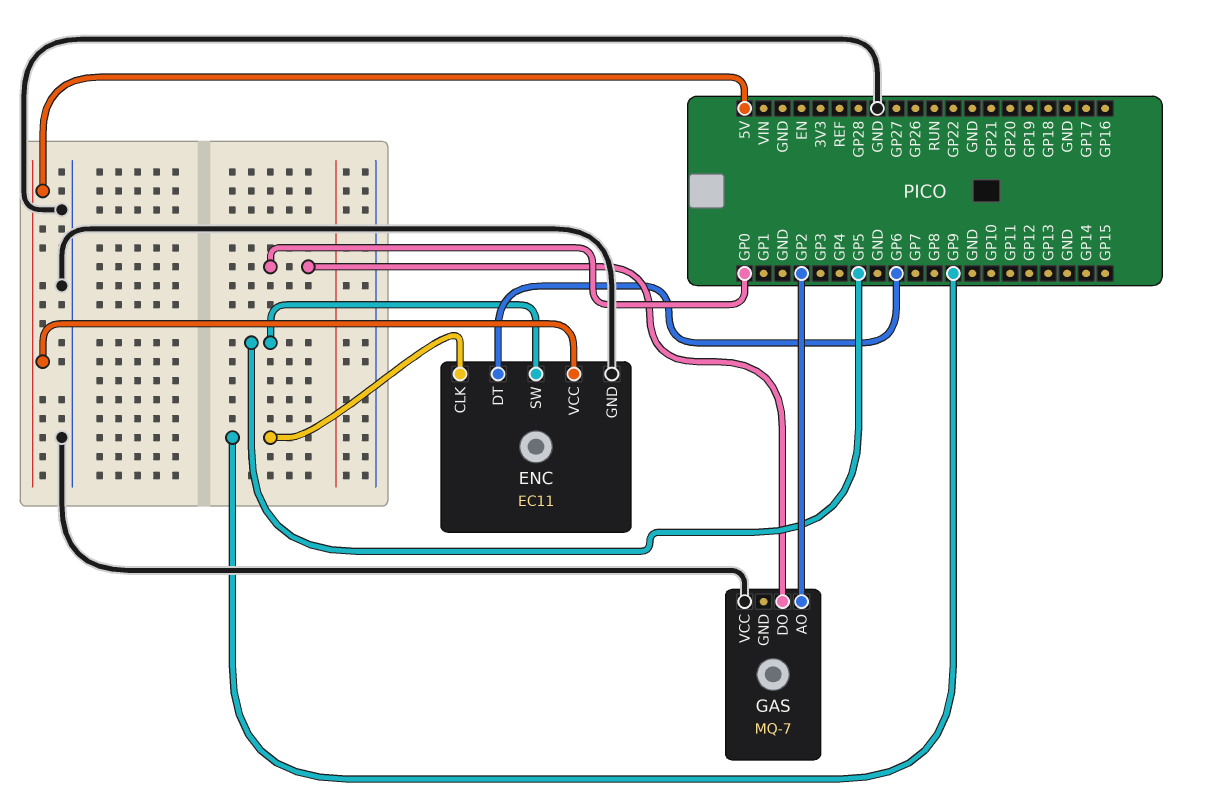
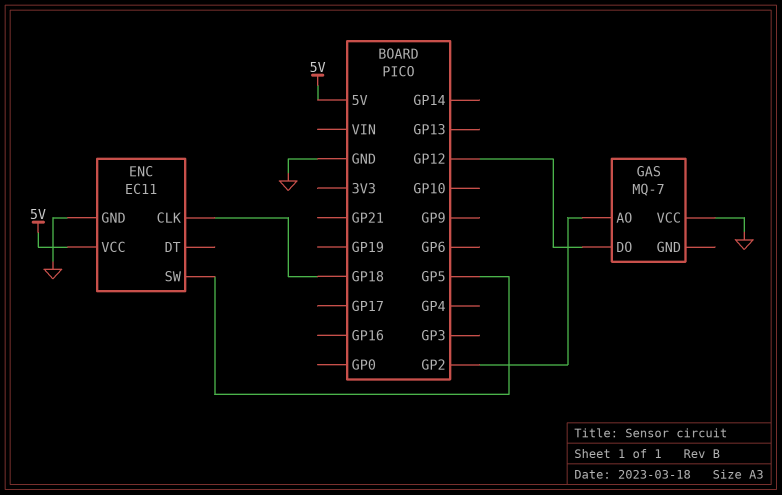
ENC pin CLK: GP9 -> GP18
ENC pin DT: GP6 -> none
GAS pin DO: GP0 -> GP12

